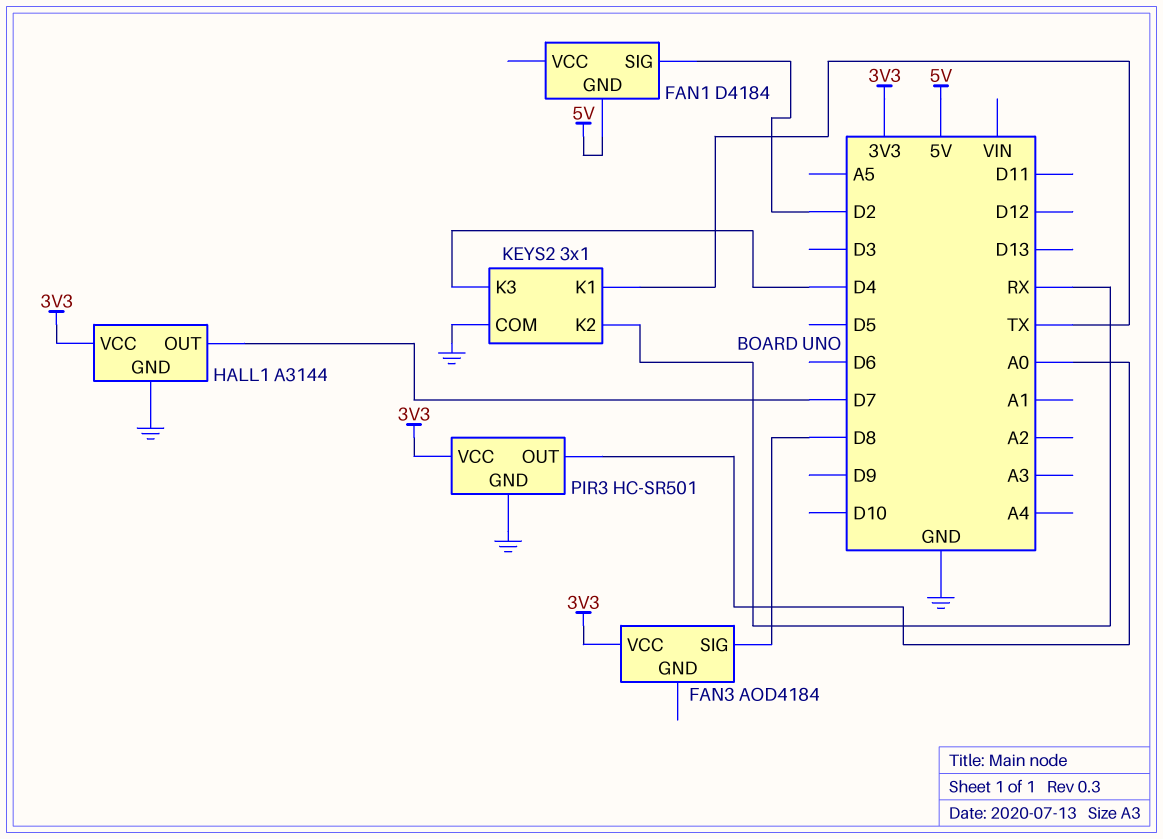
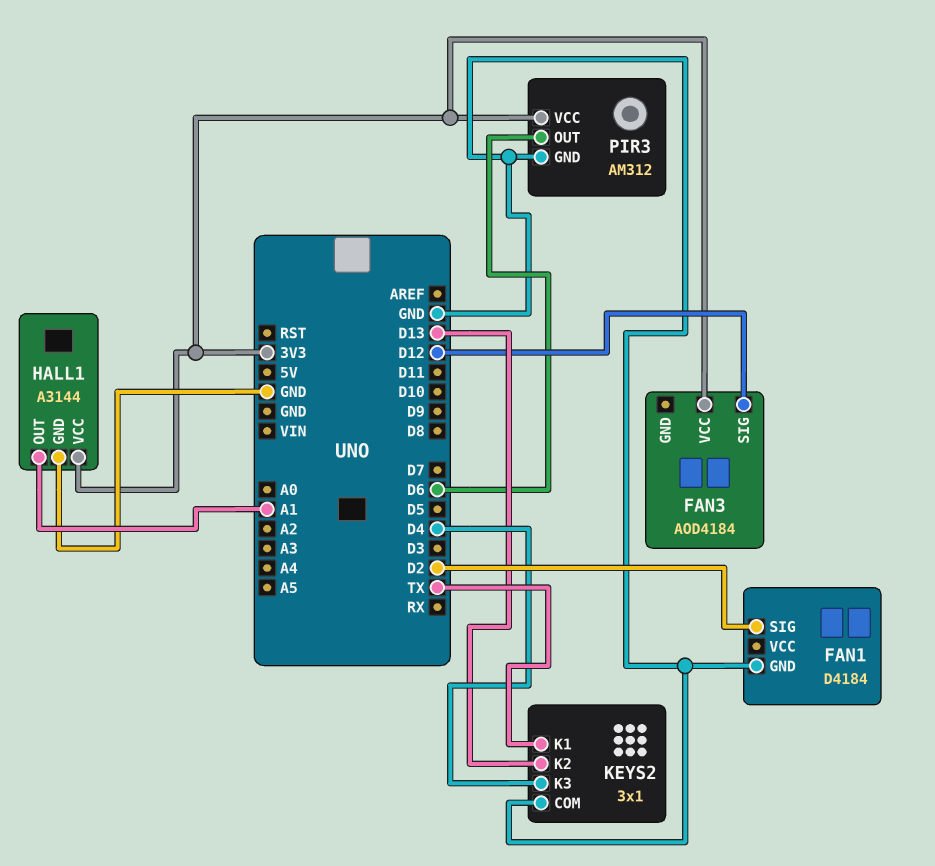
FAN1 pin GND: 5V -> GND
FAN3 pin SIG: D8 -> D12
HALL1 pin OUT: D7 -> A1
KEYS2 pin K2: RX -> D13
PIR3: HC-SR501 -> AM312
PIR3 pin OUT: A0 -> D6

